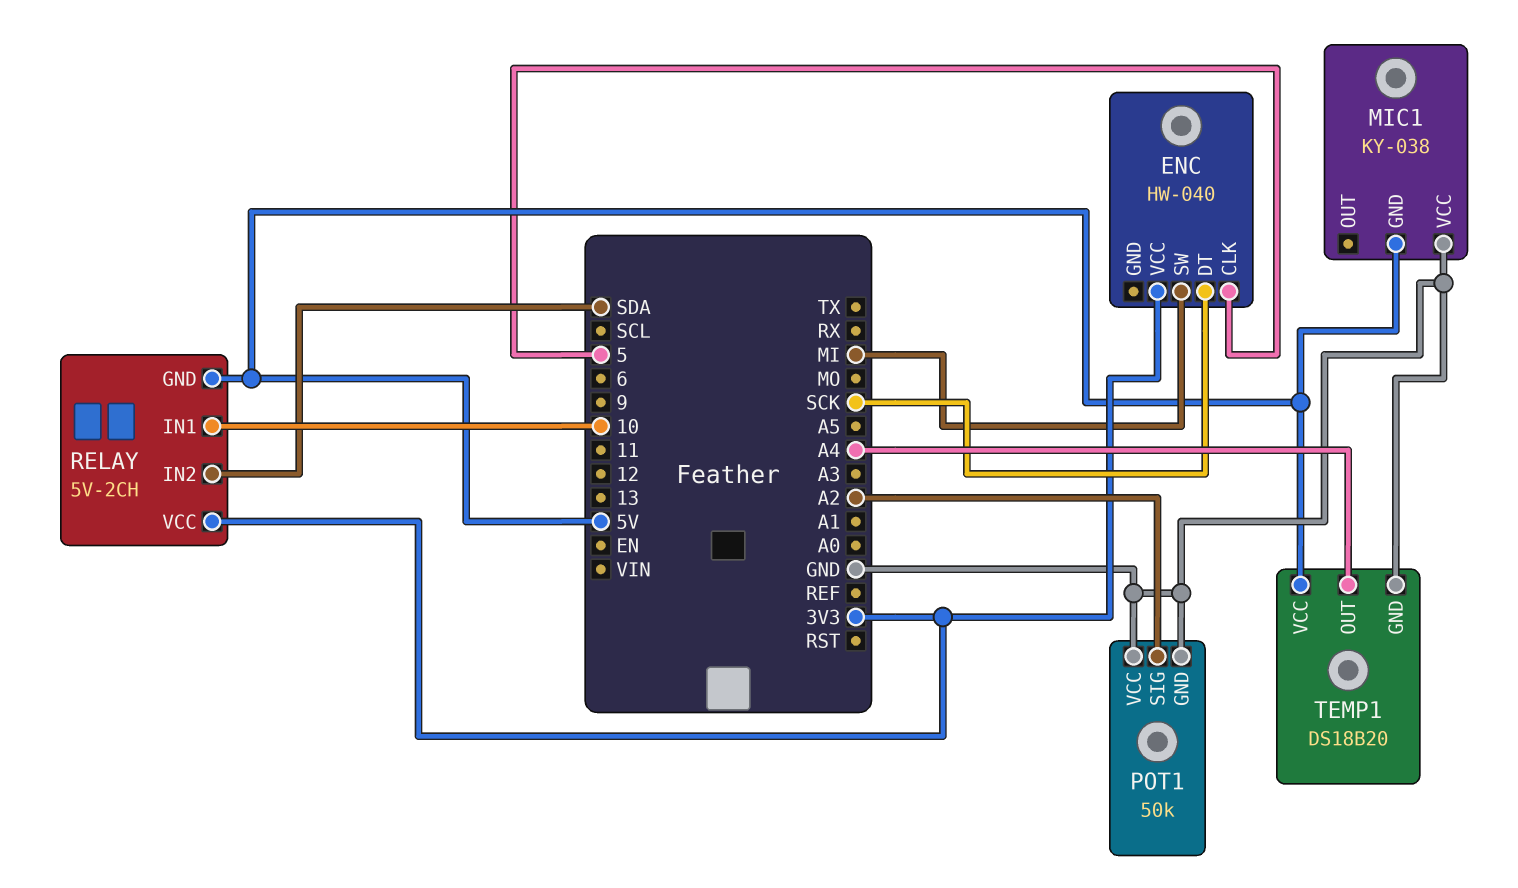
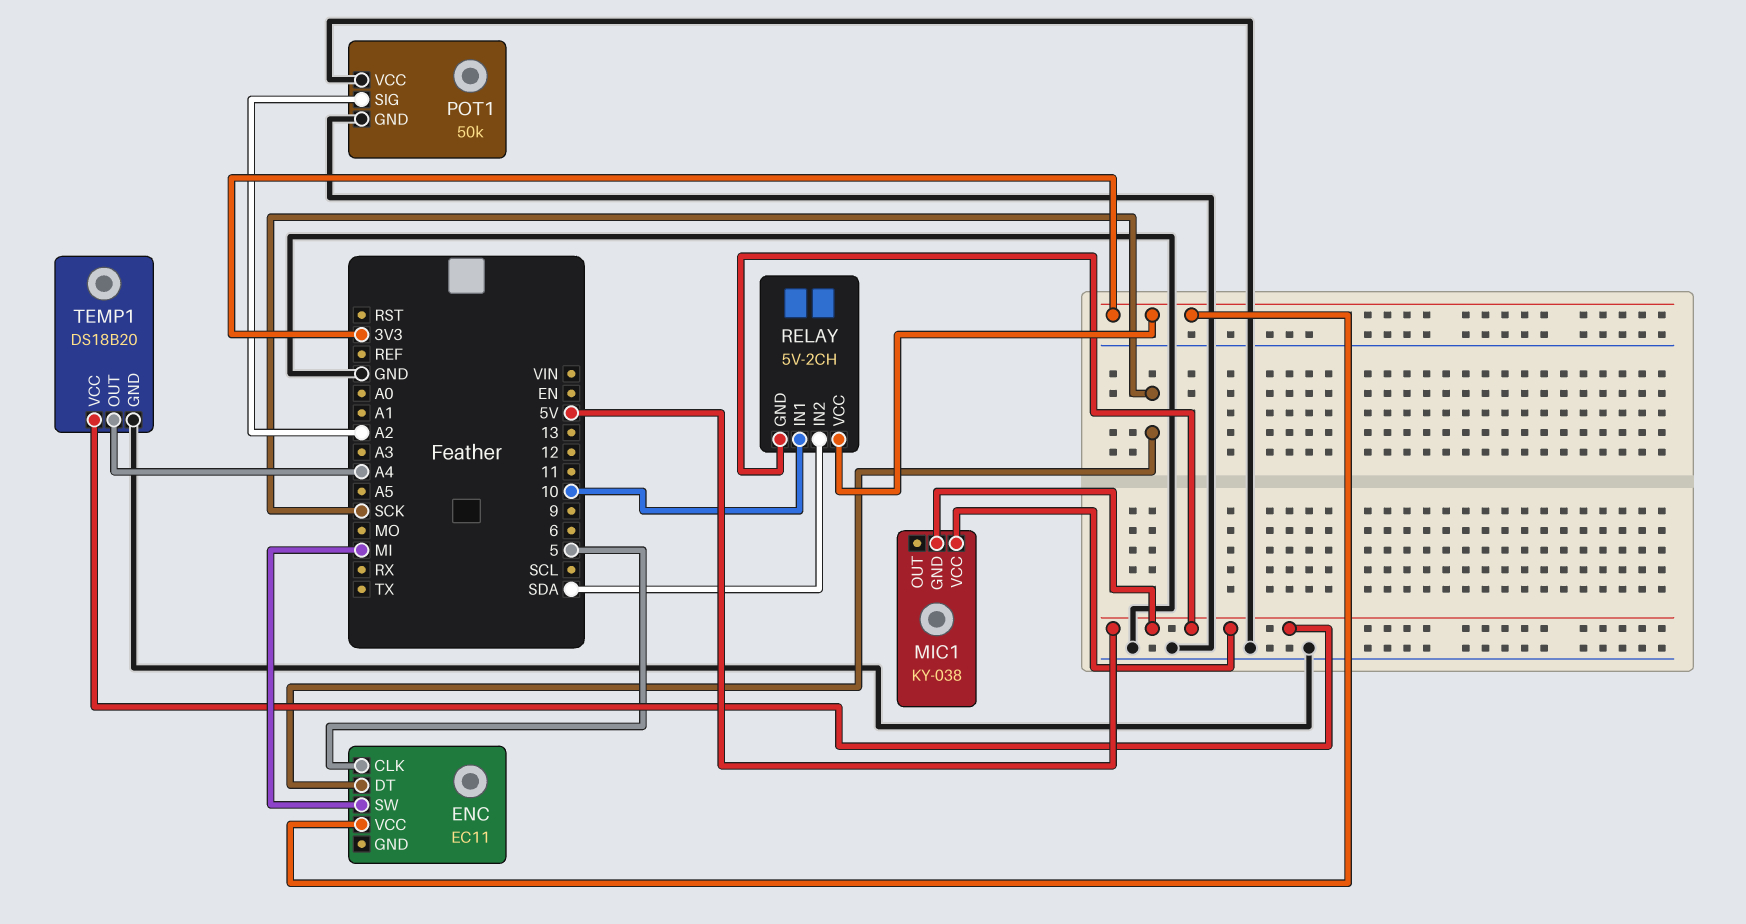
ENC: HW-040 -> EC11
MIC1 pin VCC: GND -> 5V

